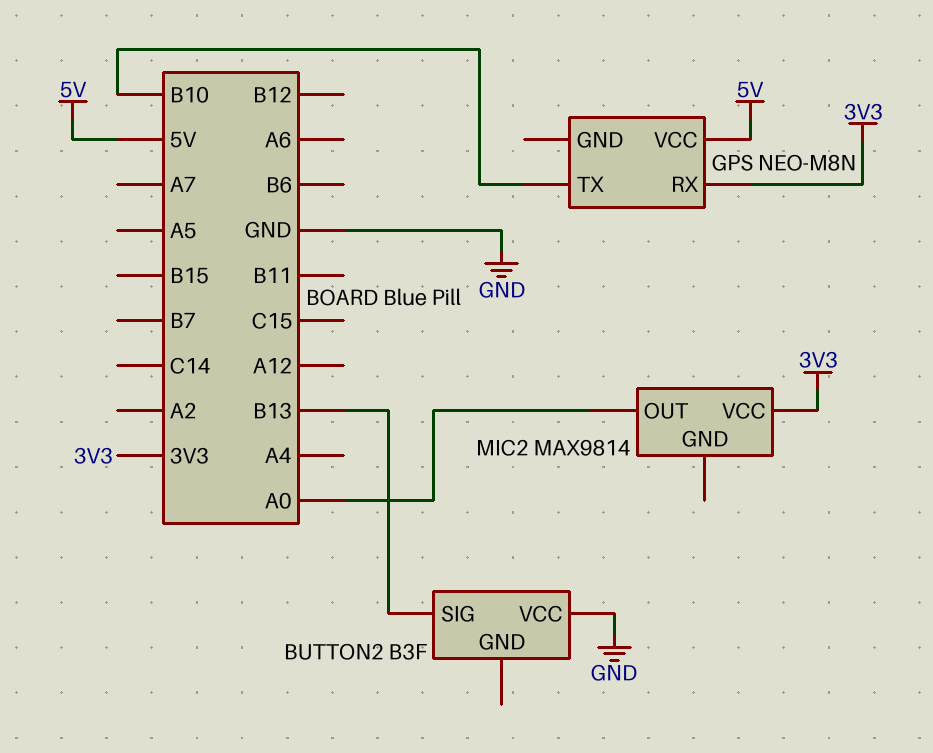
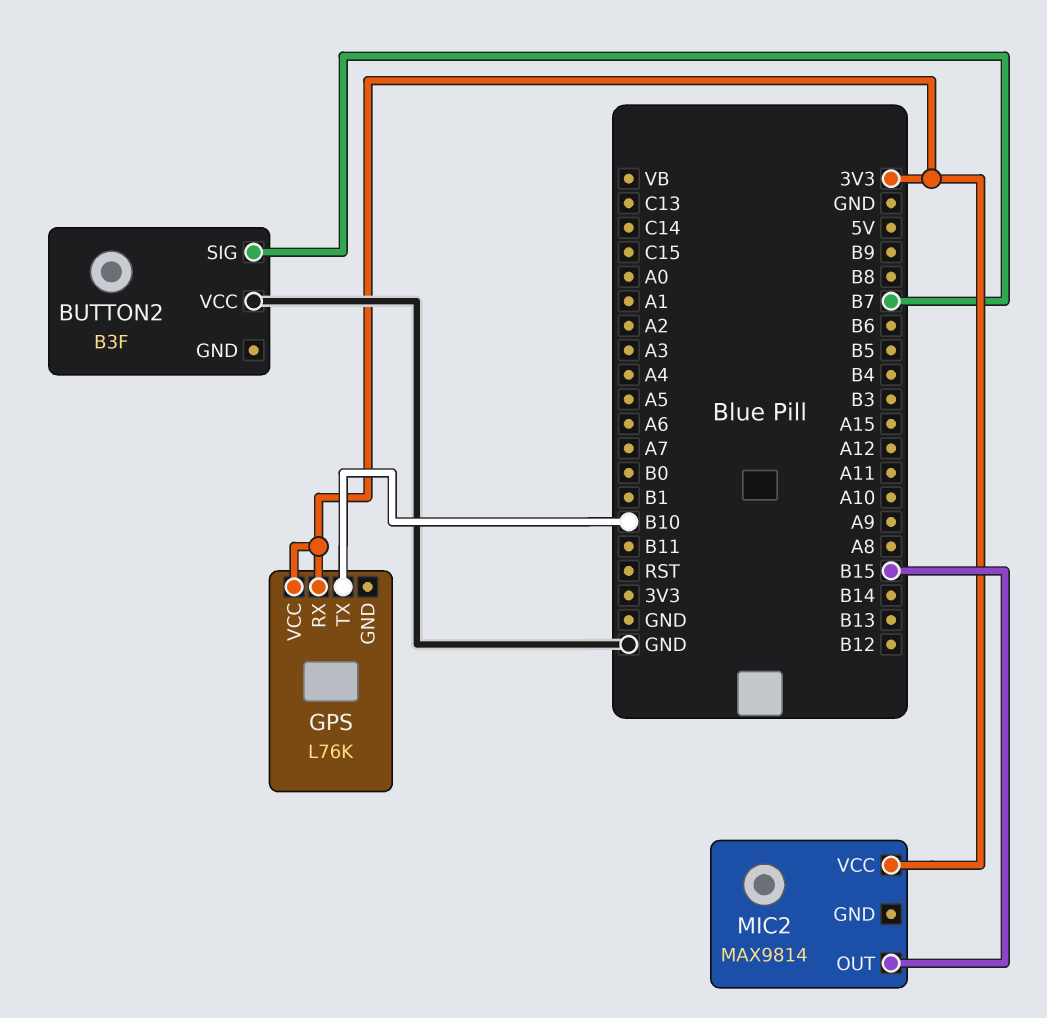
BUTTON2 pin SIG: B13 -> B7
GPS: NEO-M8N -> L76K
GPS pin VCC: 5V -> 3V3
MIC2 pin OUT: A0 -> B15

